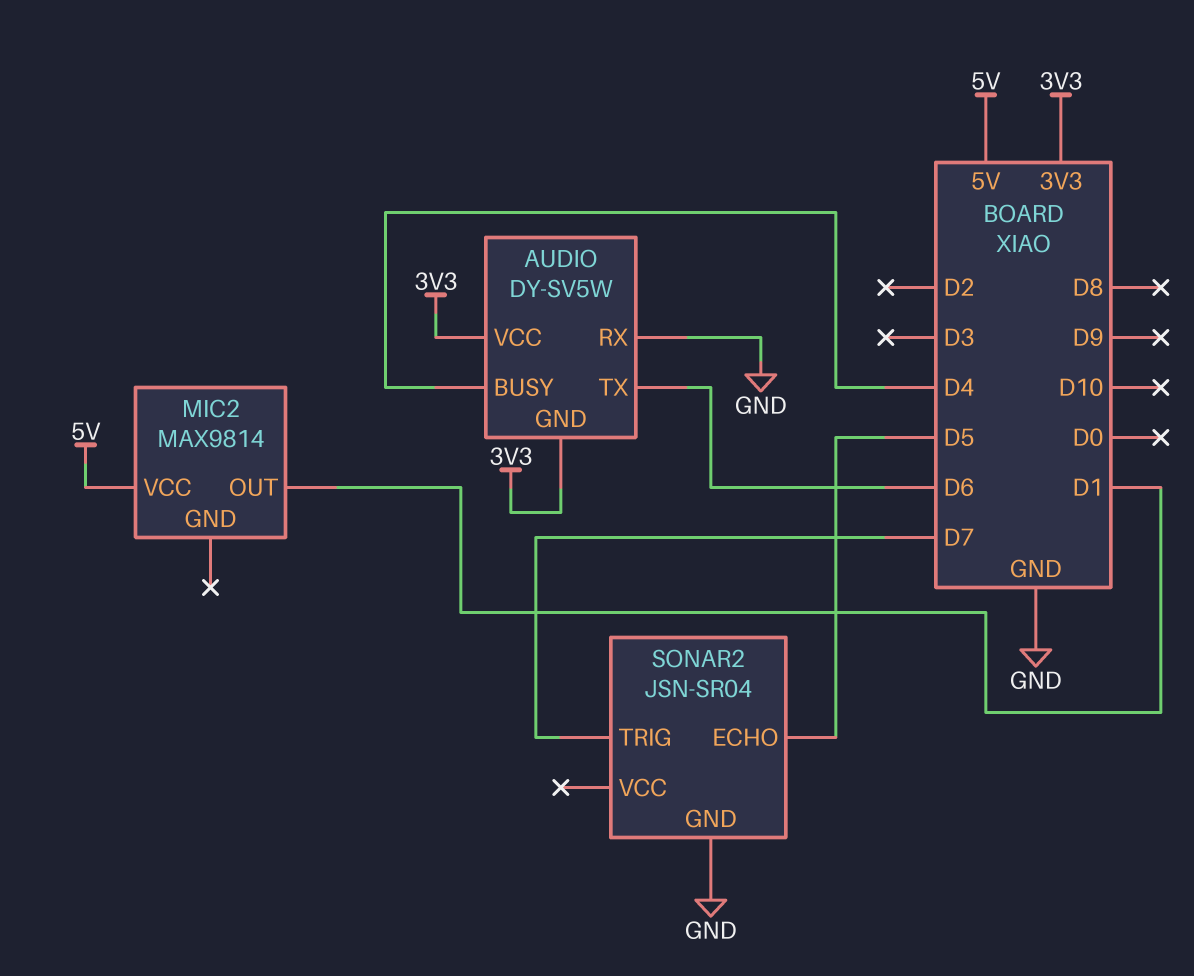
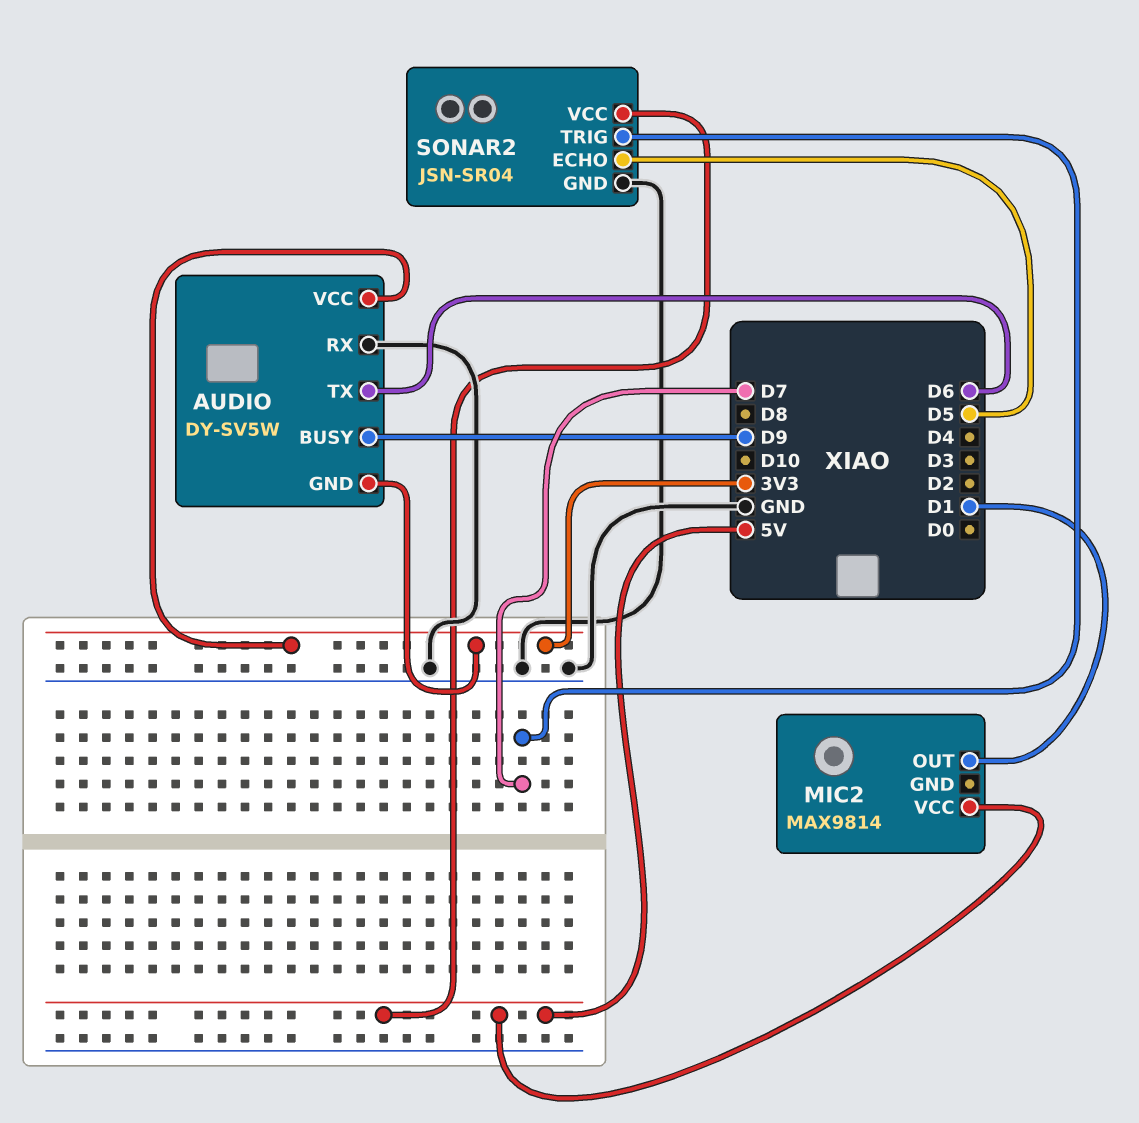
AUDIO pin BUSY: D4 -> D9
SONAR2 pin VCC: none -> 5V

